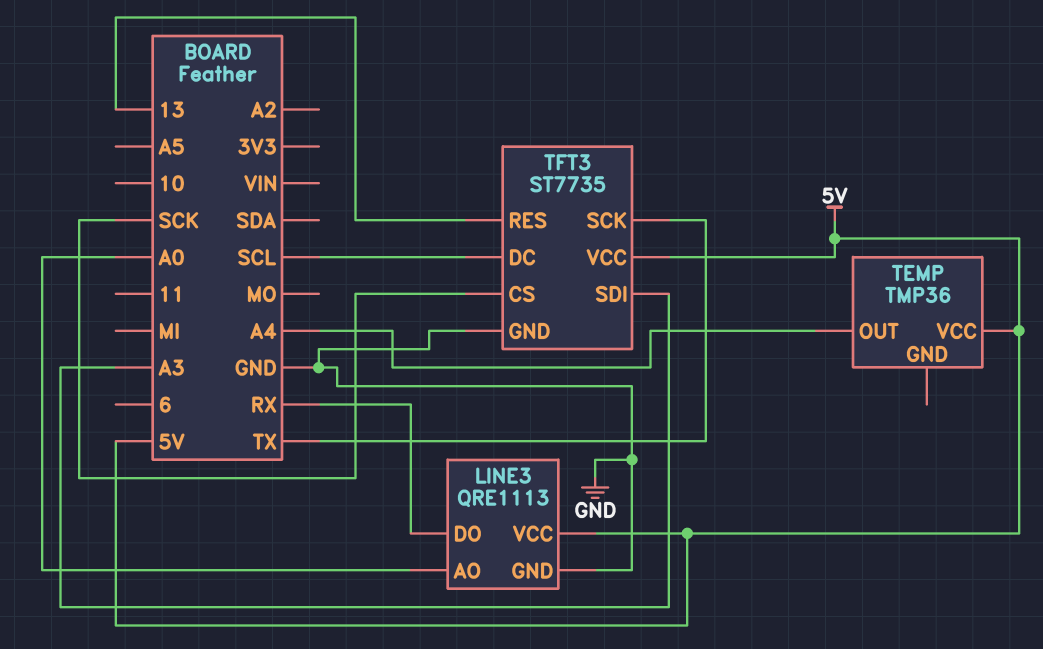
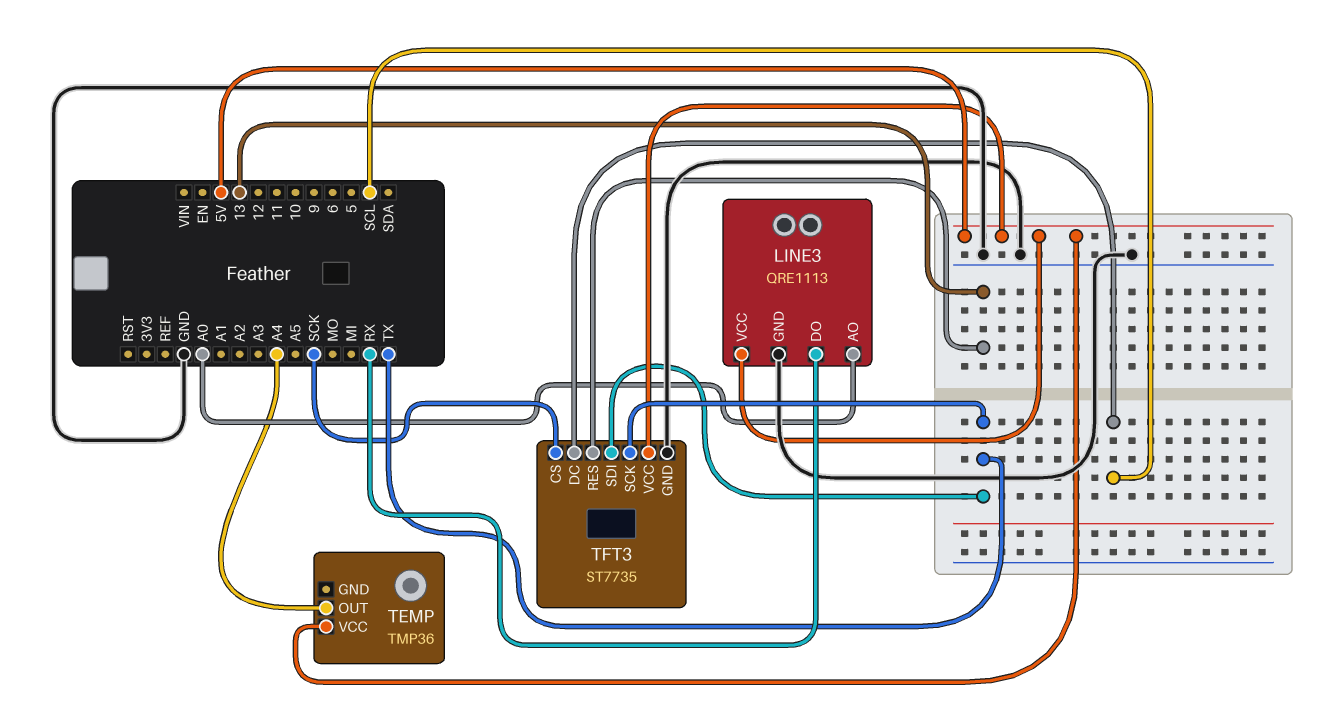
TFT3 pin SDI: A3 -> TX

